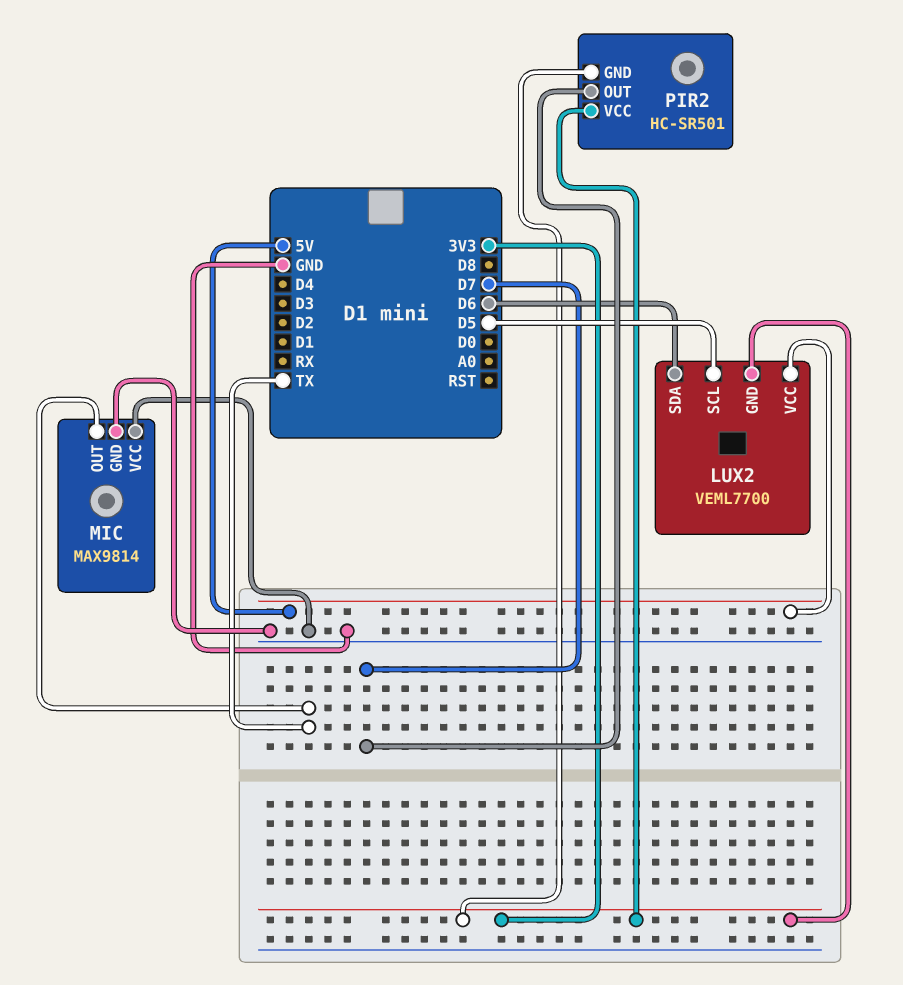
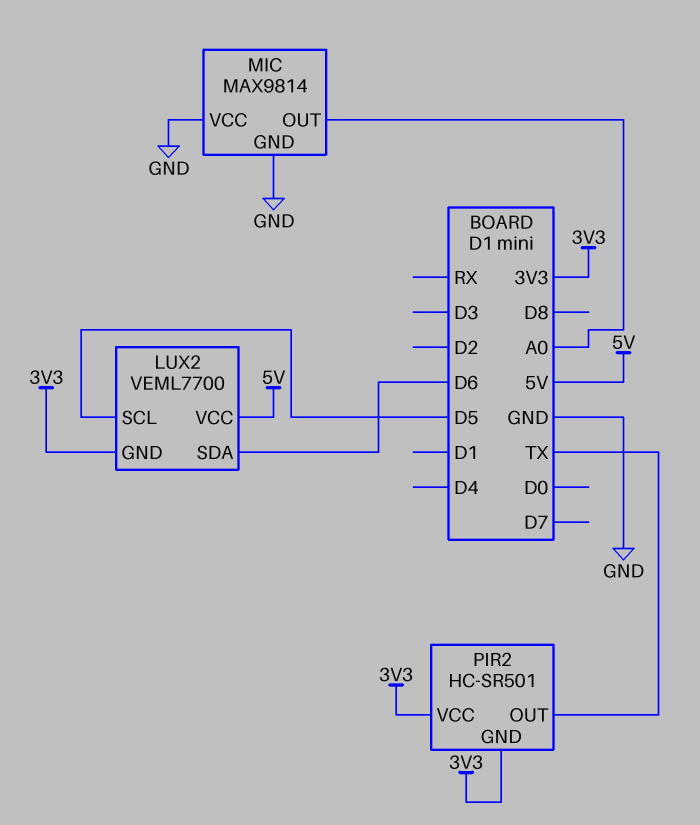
MIC pin OUT: TX -> A0
PIR2 pin OUT: D7 -> TX

